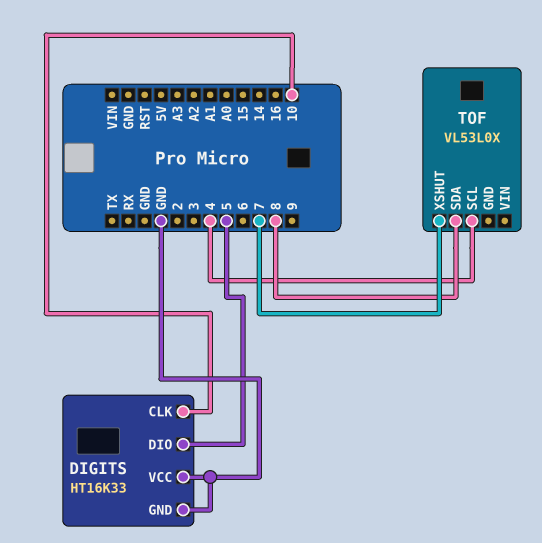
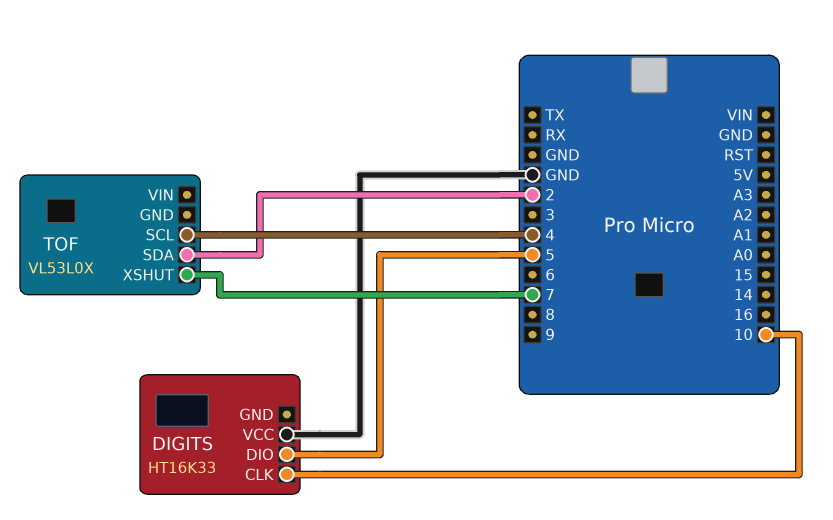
DIGITS pin GND: GND -> none
TOF pin SDA: 8 -> 2

